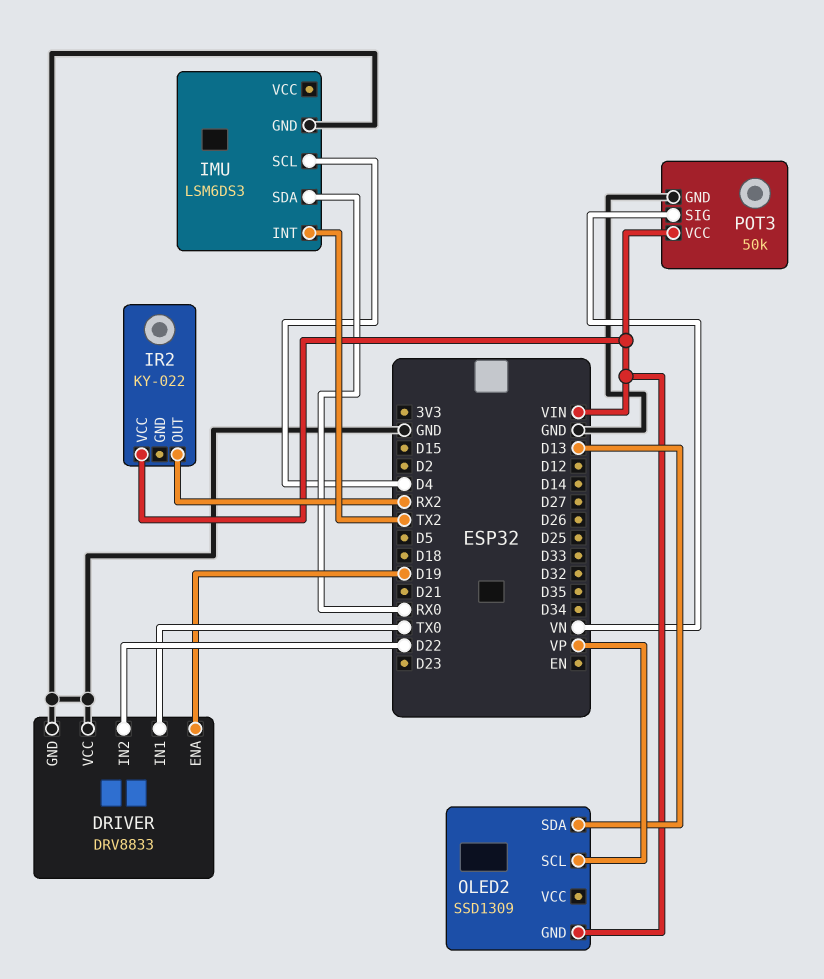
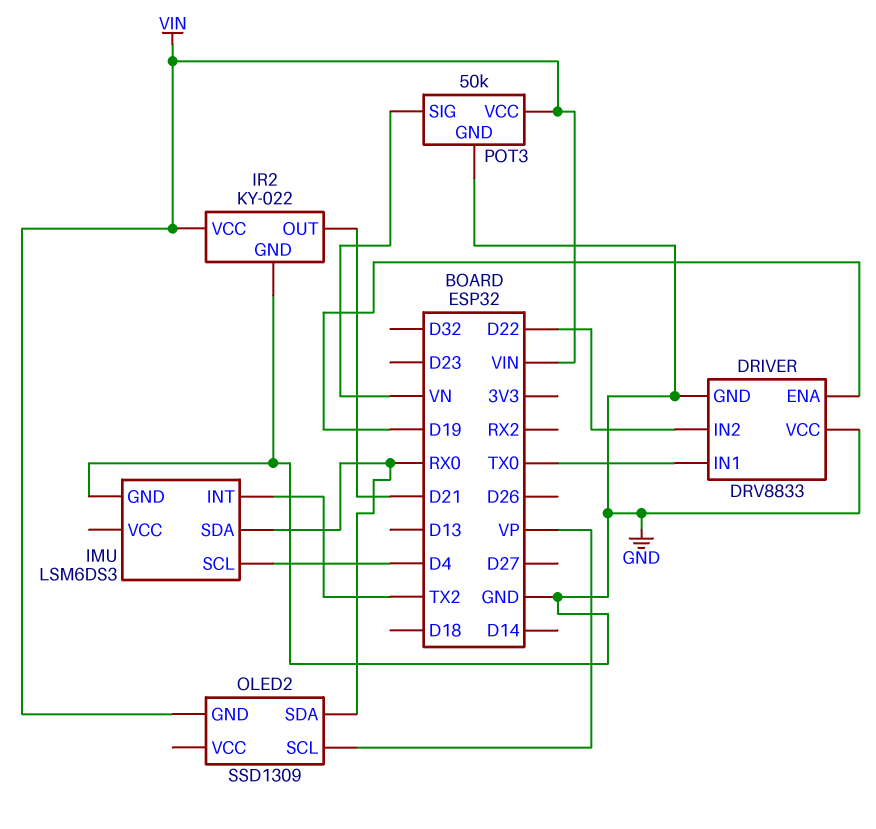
IR2 pin GND: none -> GND
IR2 pin OUT: RX2 -> D21
OLED2 pin SDA: D13 -> RX0

